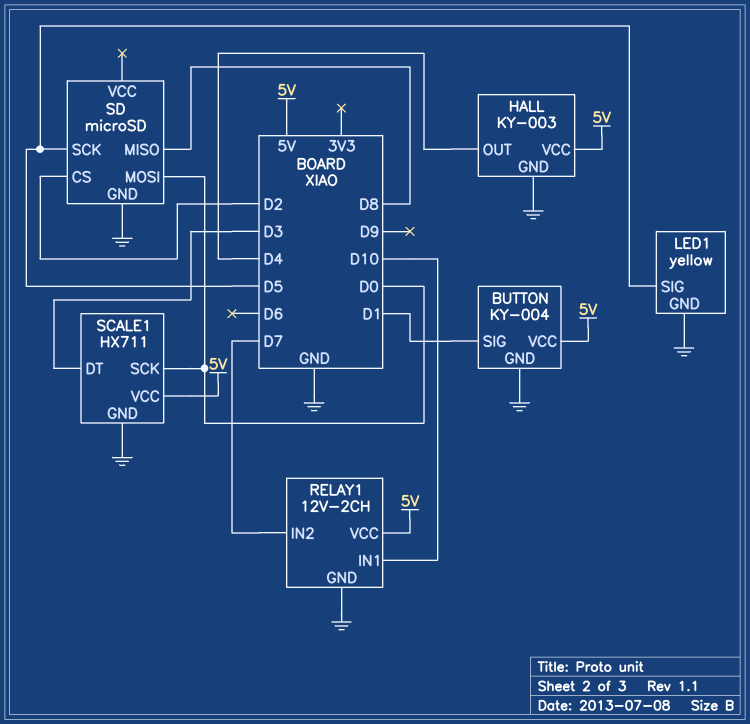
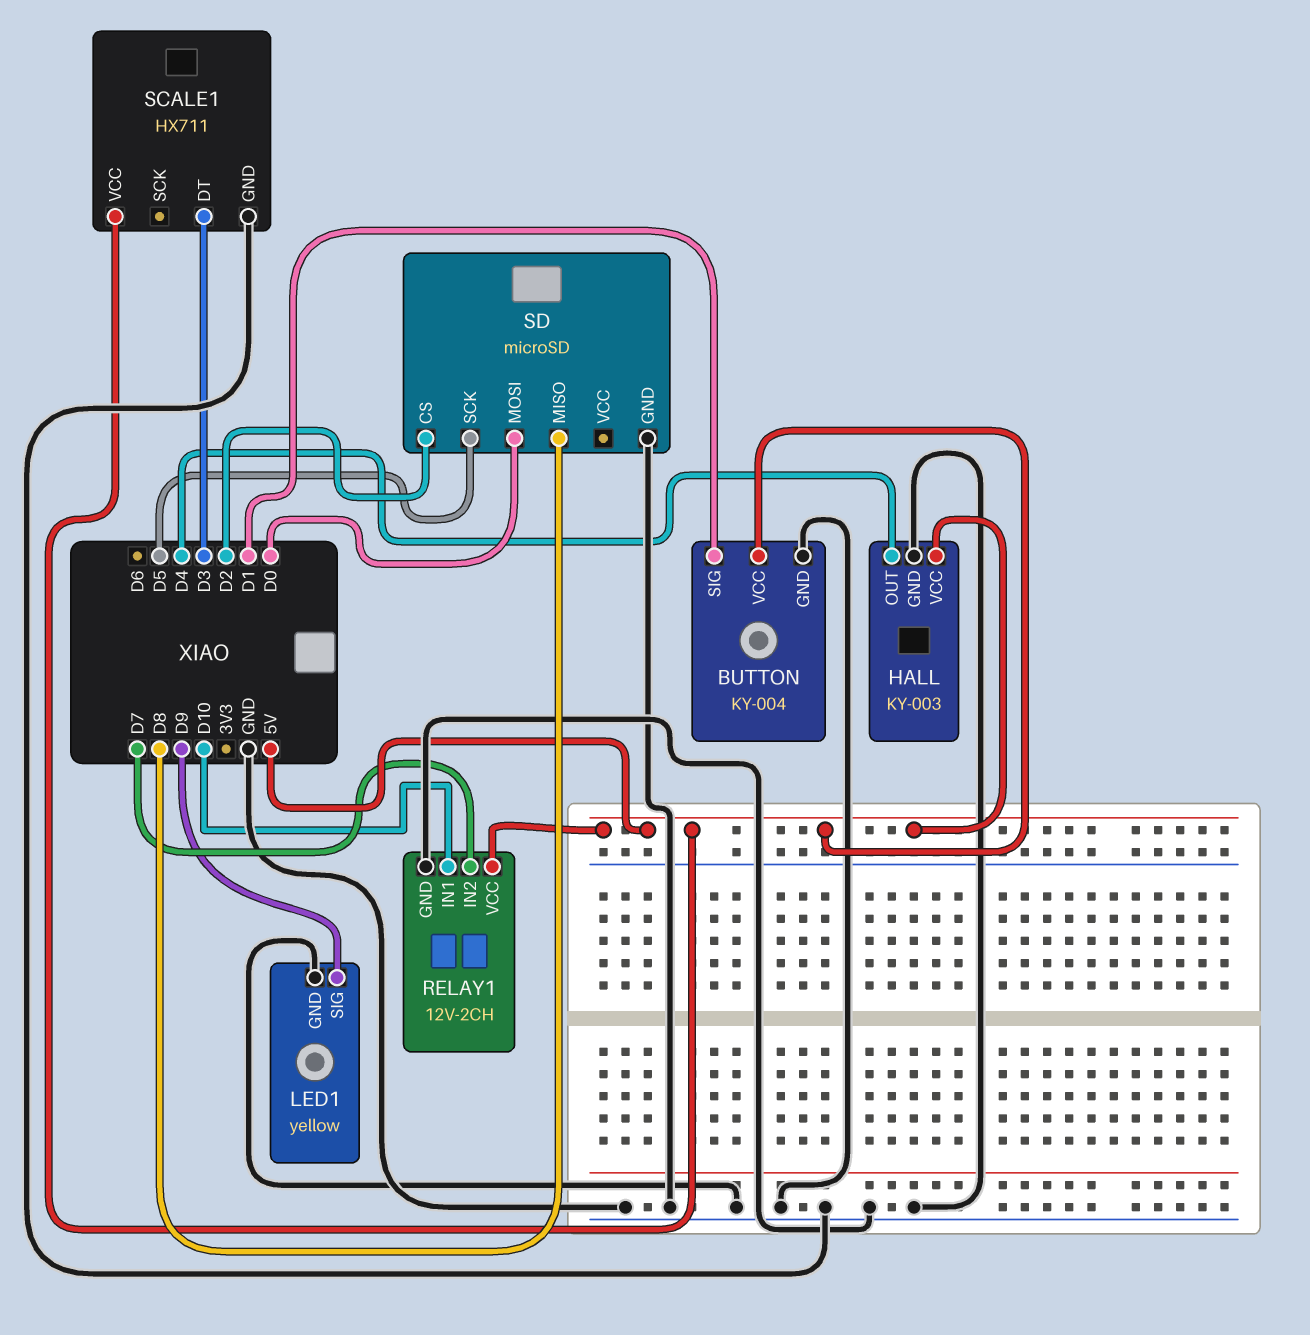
LED1 pin SIG: D5 -> D9
SCALE1 pin SCK: D0 -> none

